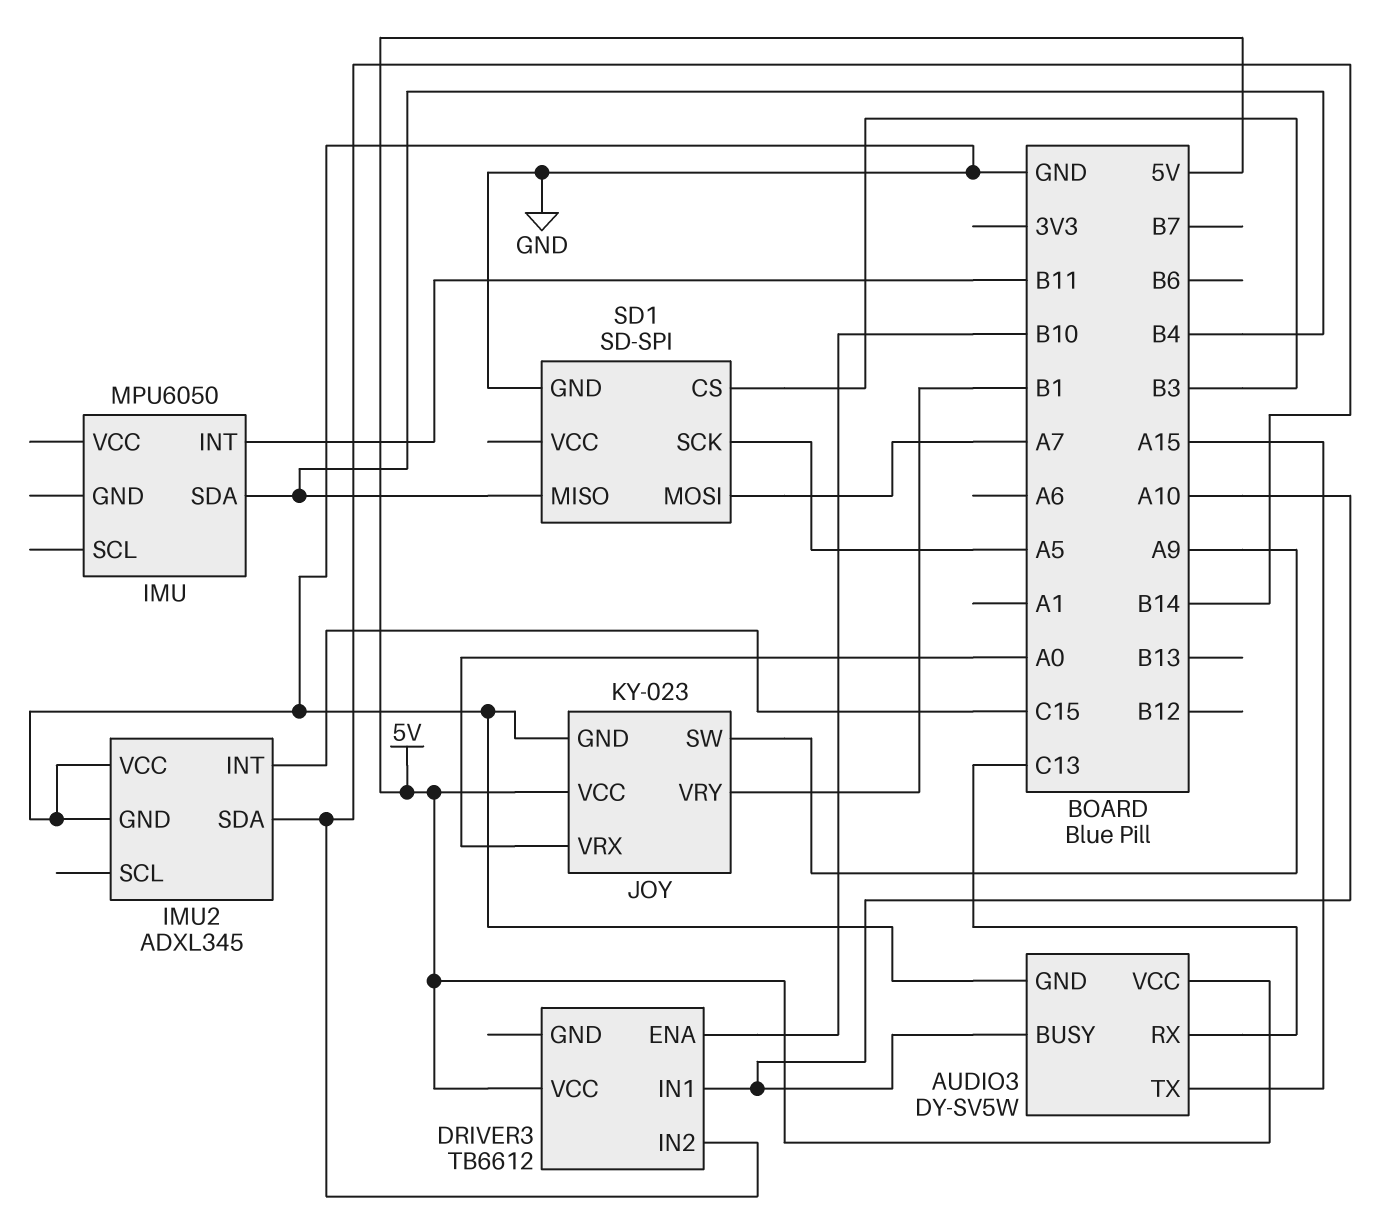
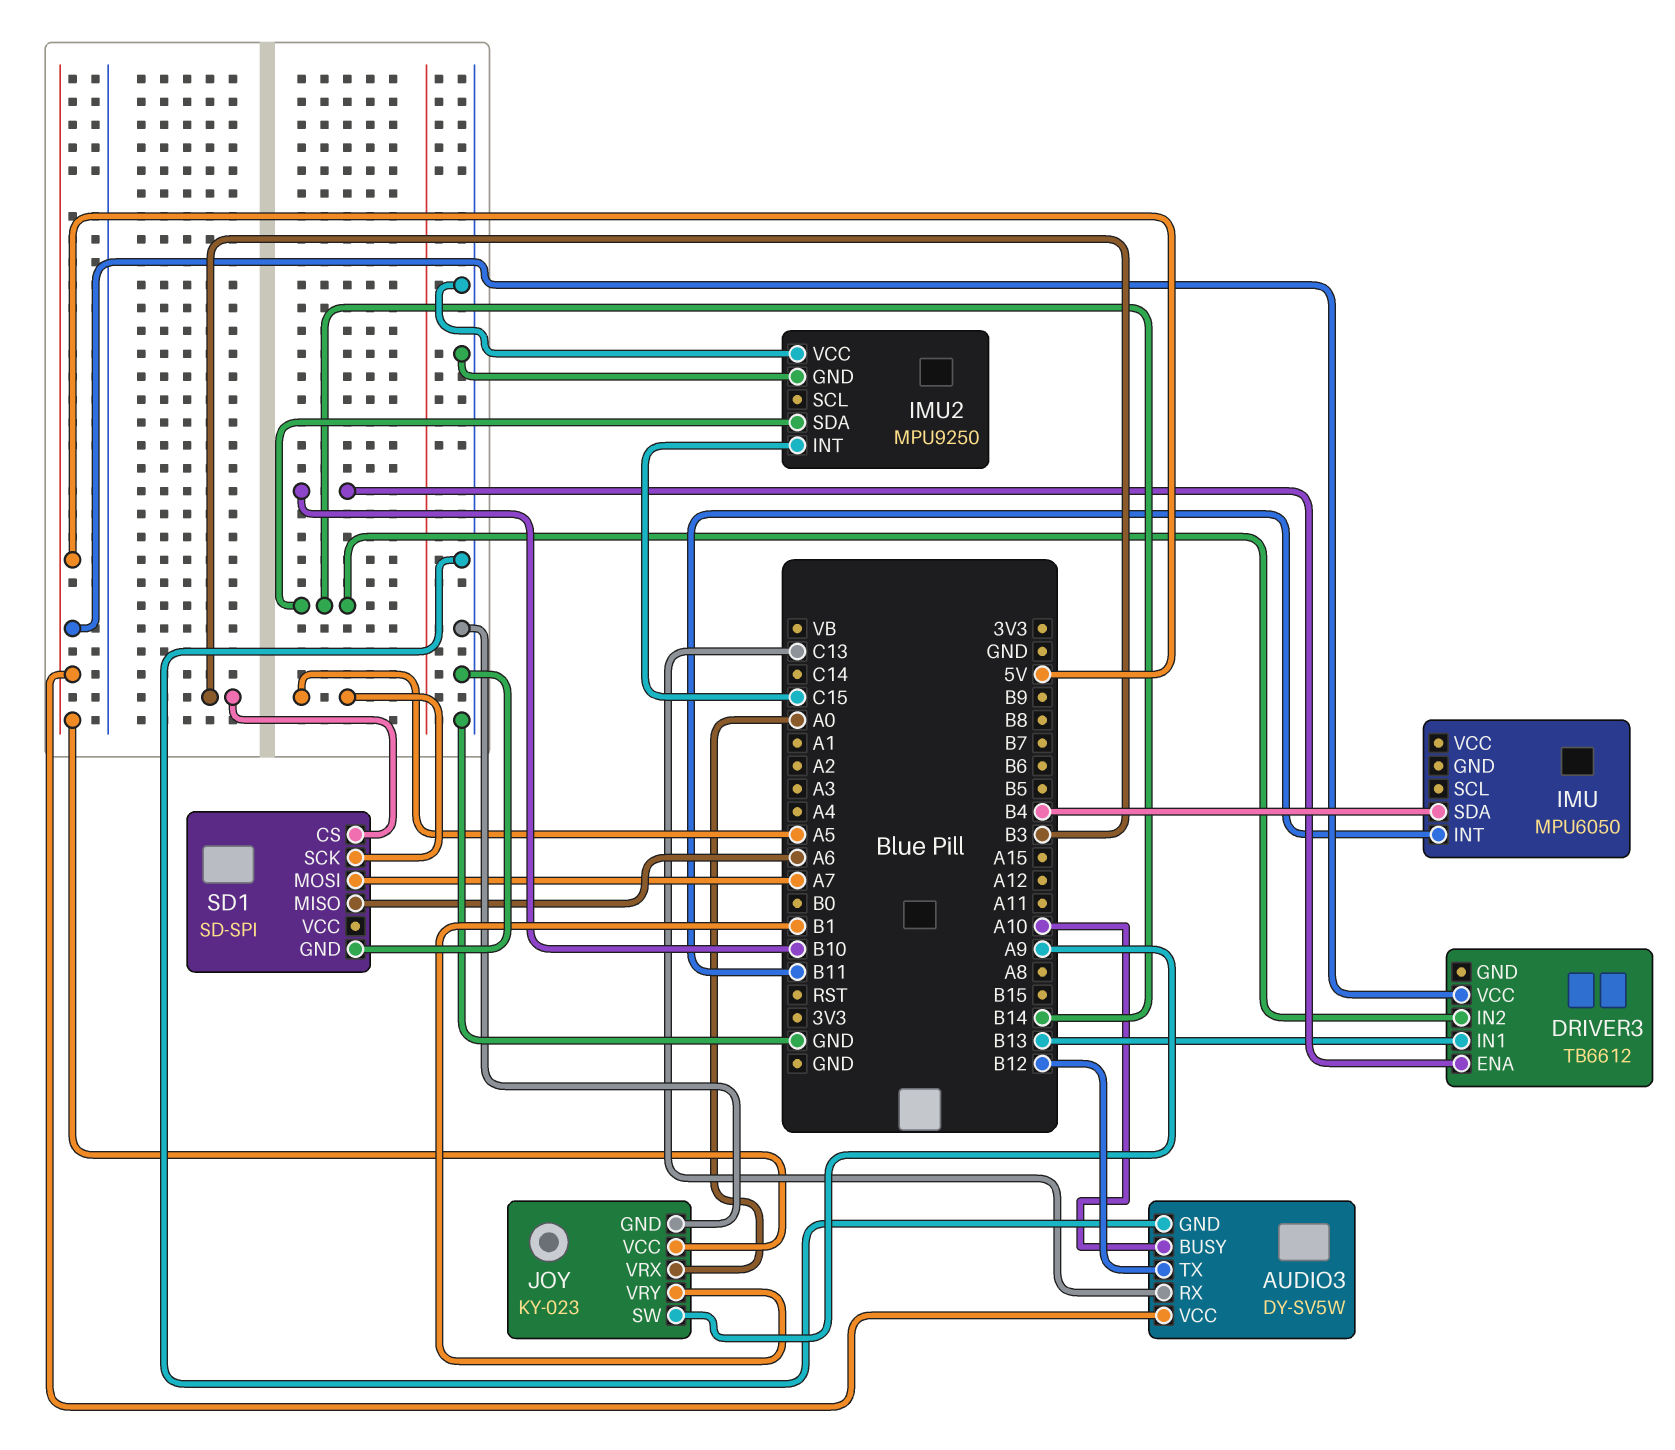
AUDIO3 pin TX: A15 -> B12
DRIVER3 pin IN1: A10 -> B13
IMU2: ADXL345 -> MPU9250
SD1 pin MISO: B4 -> A6

